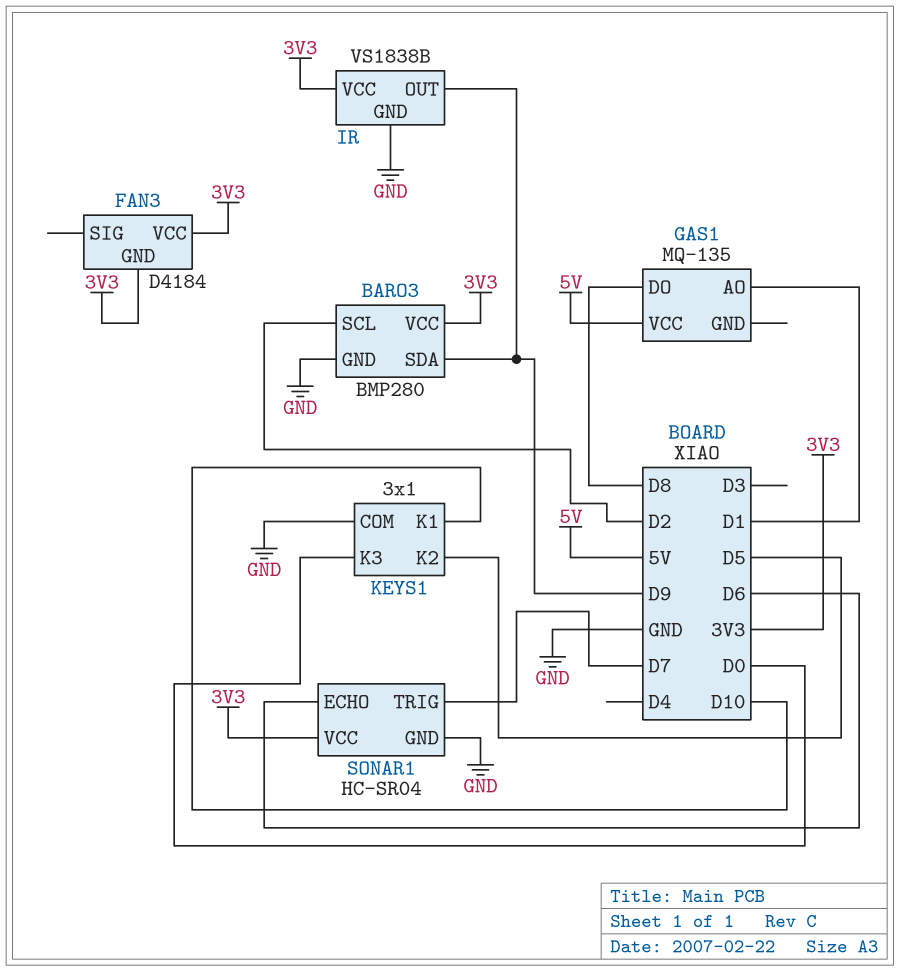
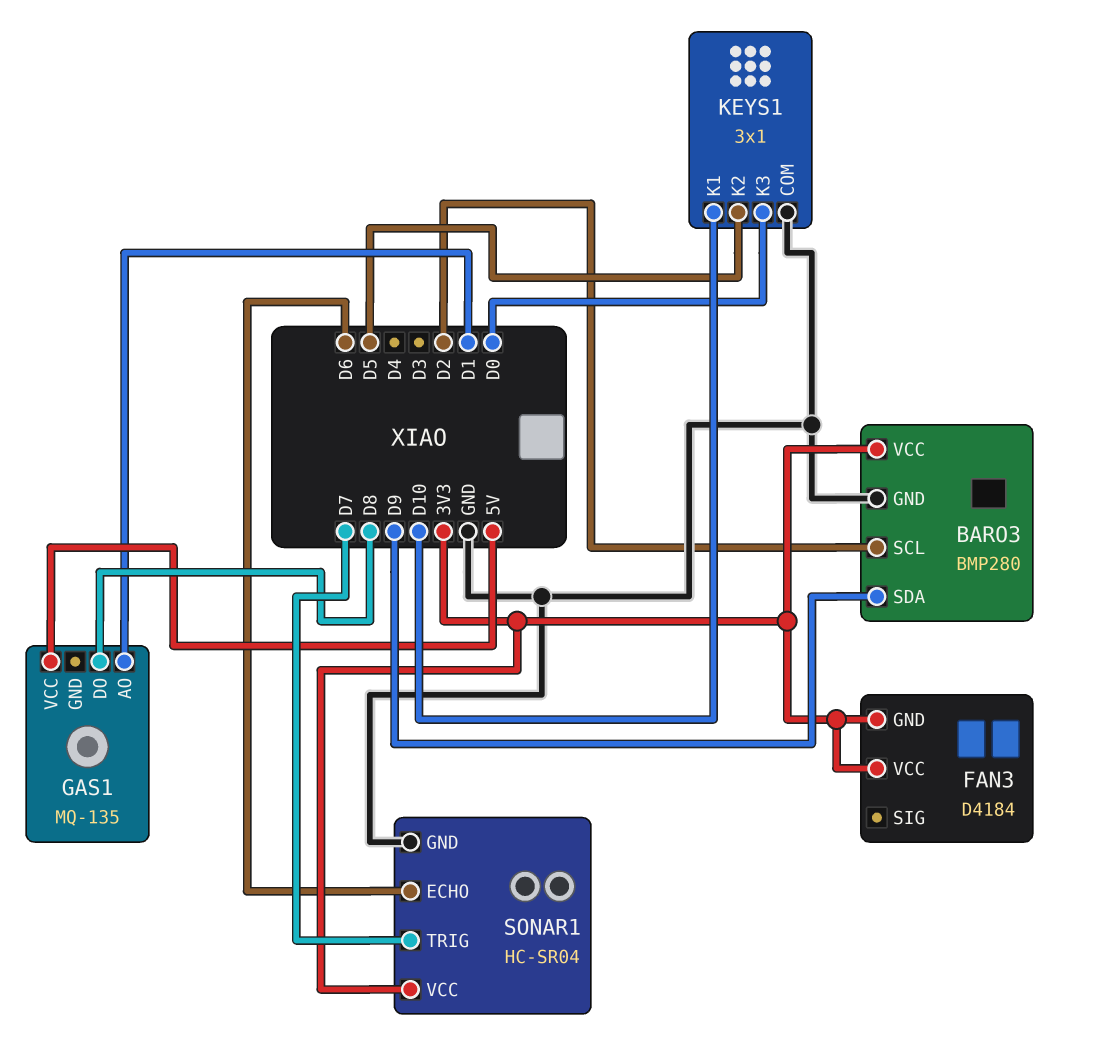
IR: VS1838B -> none
IR pin GND: GND -> none
IR pin OUT: D9 -> none
IR pin VCC: 3V3 -> none

